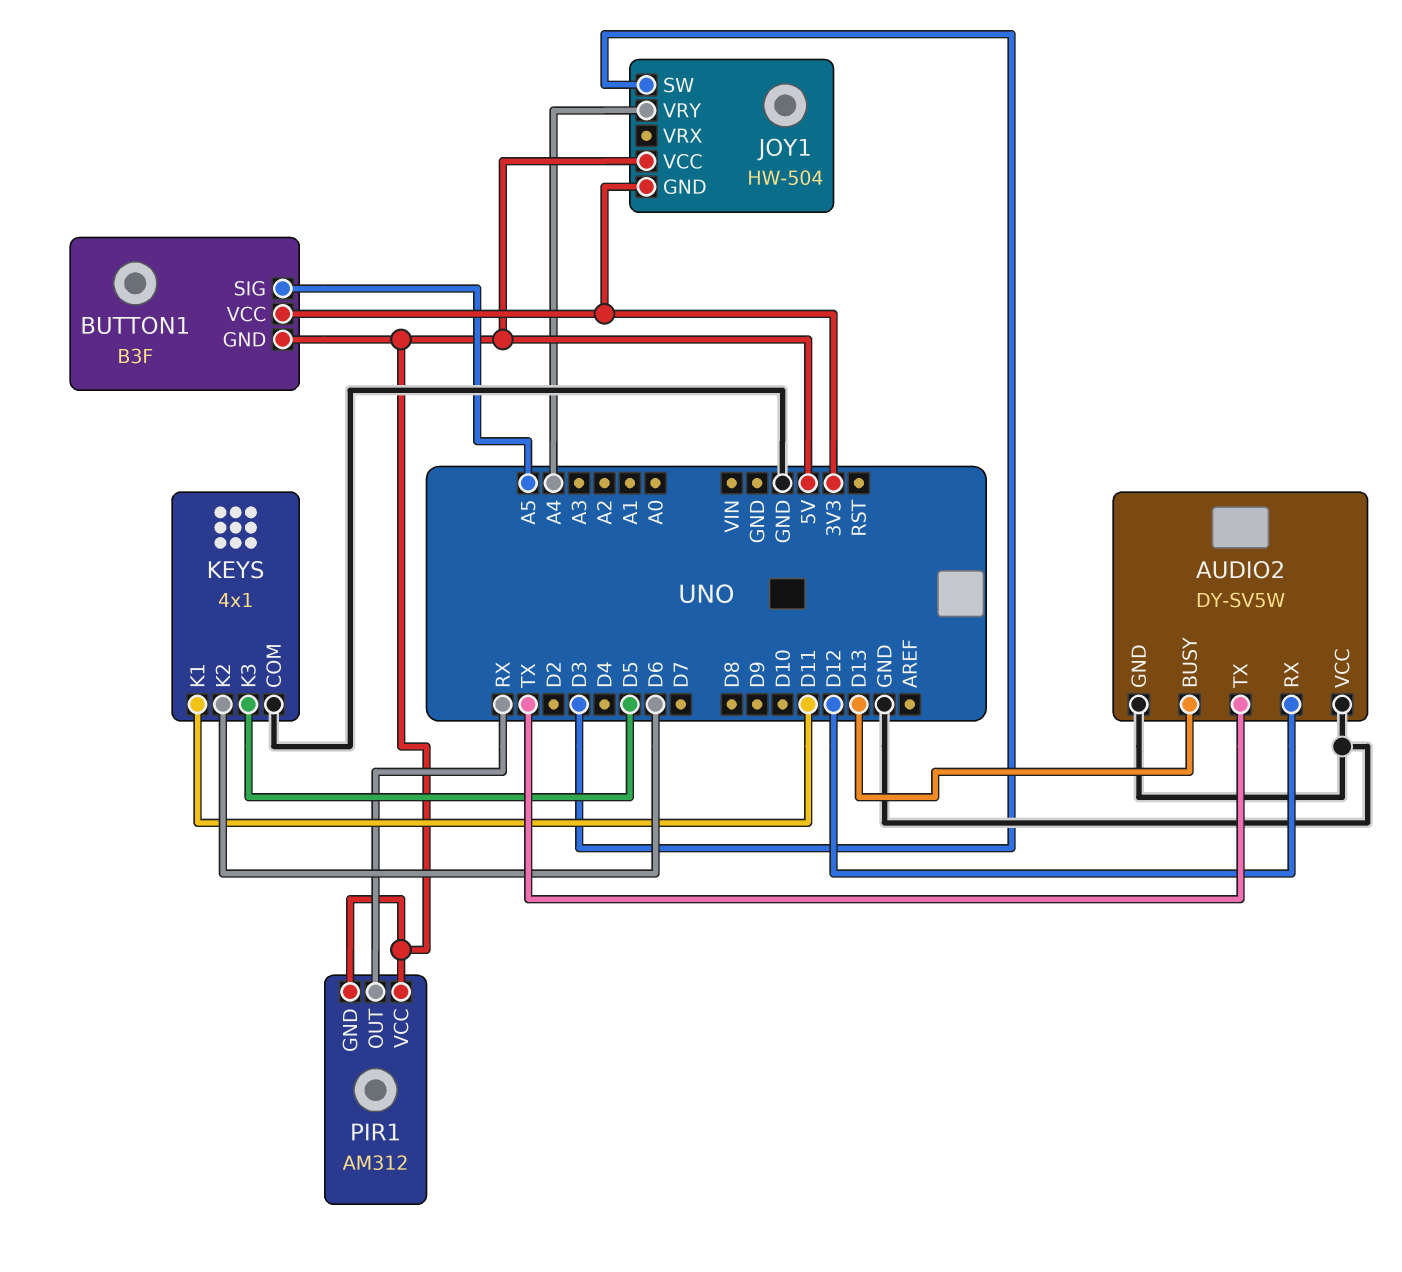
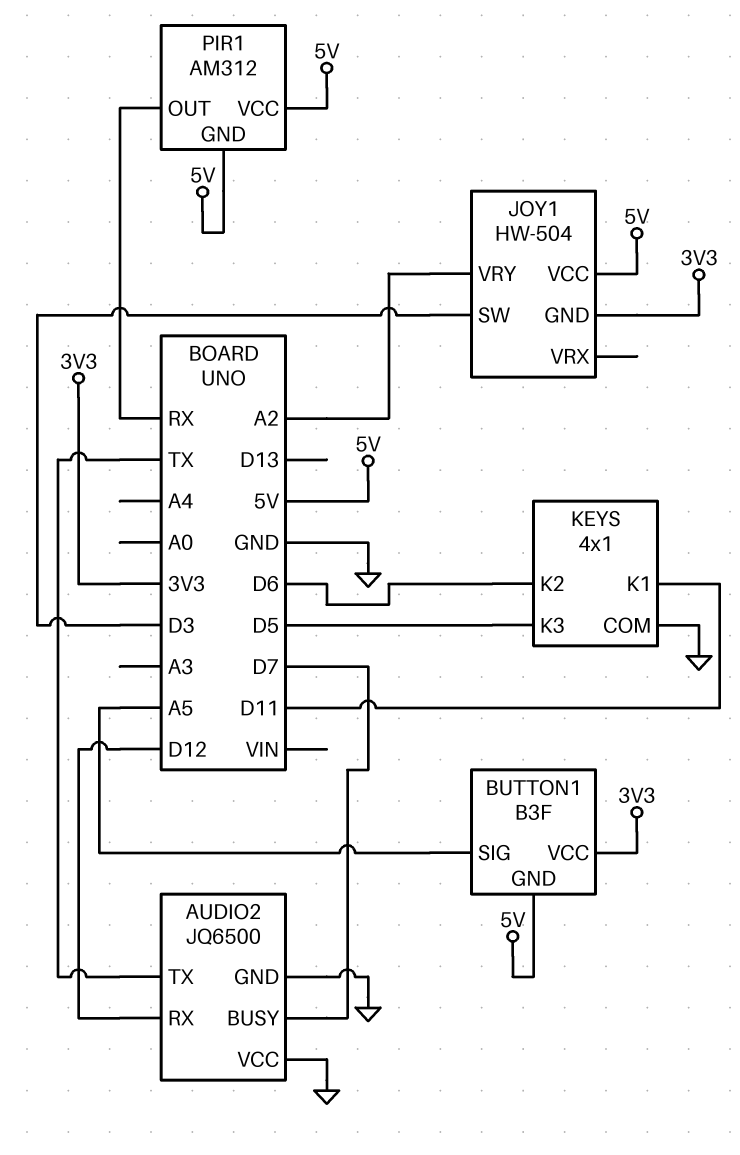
AUDIO2: DY-SV5W -> JQ6500
AUDIO2 pin BUSY: D13 -> D7
JOY1 pin VRY: A4 -> A2

